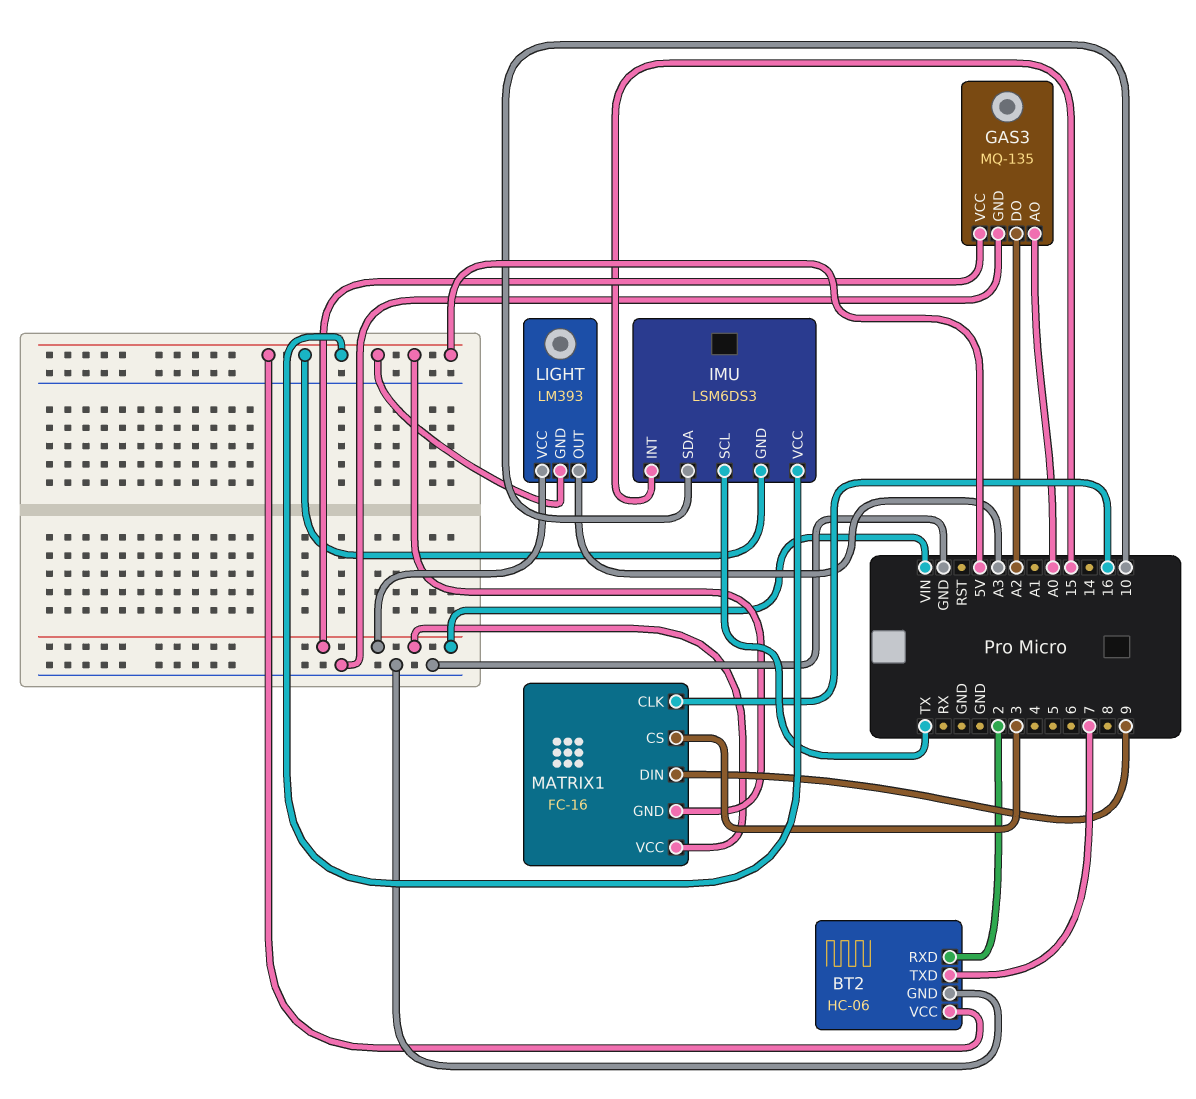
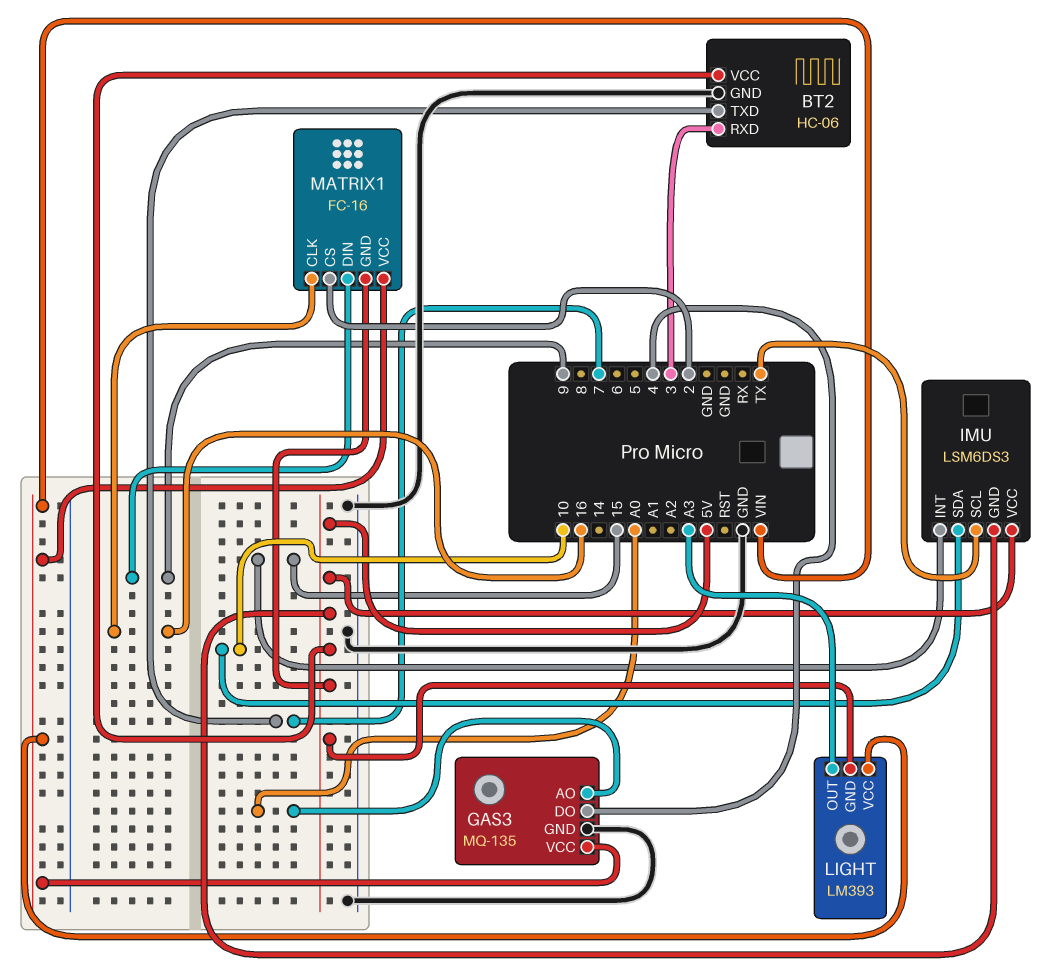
BT2 pin RXD: 2 -> 3
GAS3 pin DO: A2 -> 4
MATRIX1 pin CS: 3 -> 2

